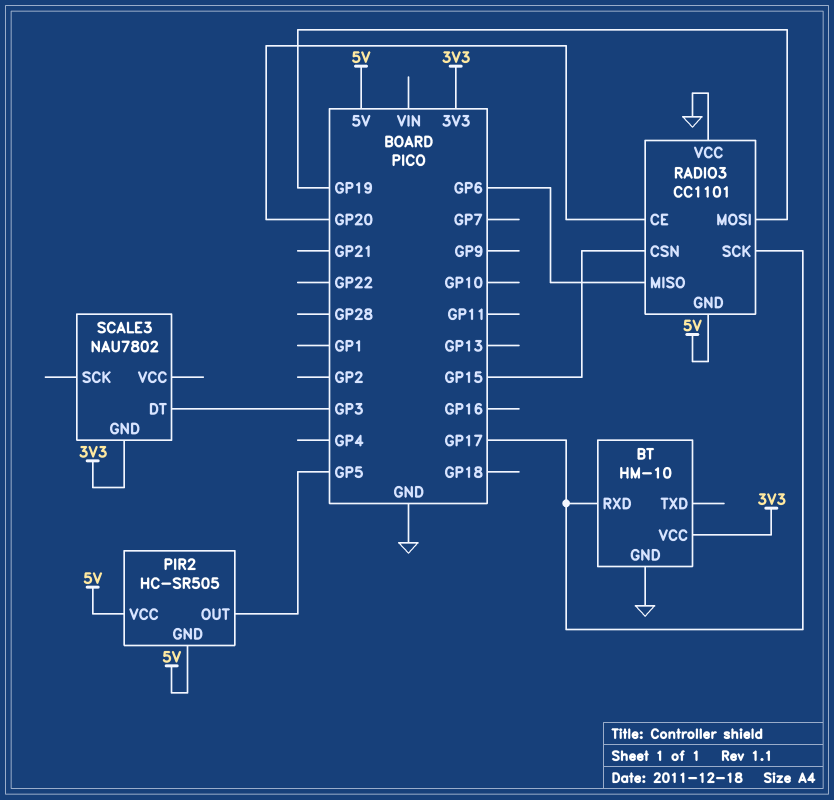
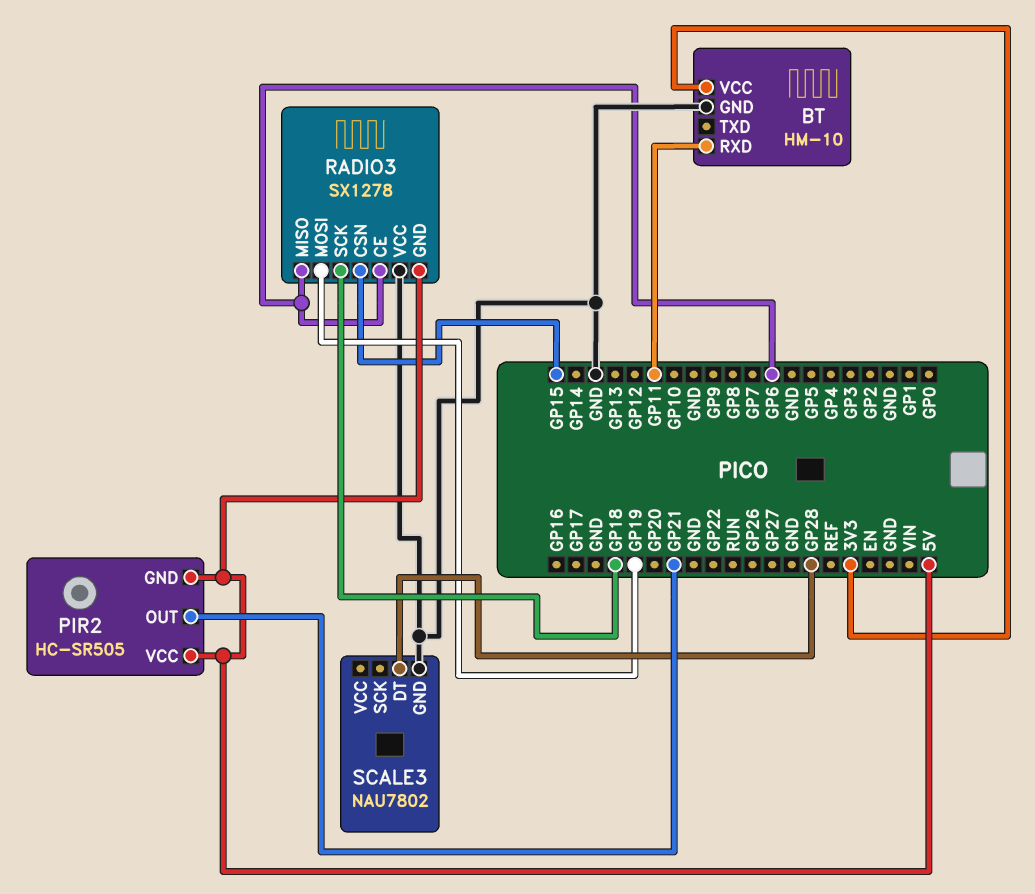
BT pin RXD: GP17 -> GP11
PIR2 pin OUT: GP5 -> GP21
RADIO3: CC1101 -> SX1278
RADIO3 pin CE: GP20 -> GP6
RADIO3 pin SCK: GP17 -> GP18
SCALE3 pin DT: GP3 -> GP28
SCALE3 pin GND: 3V3 -> GND

